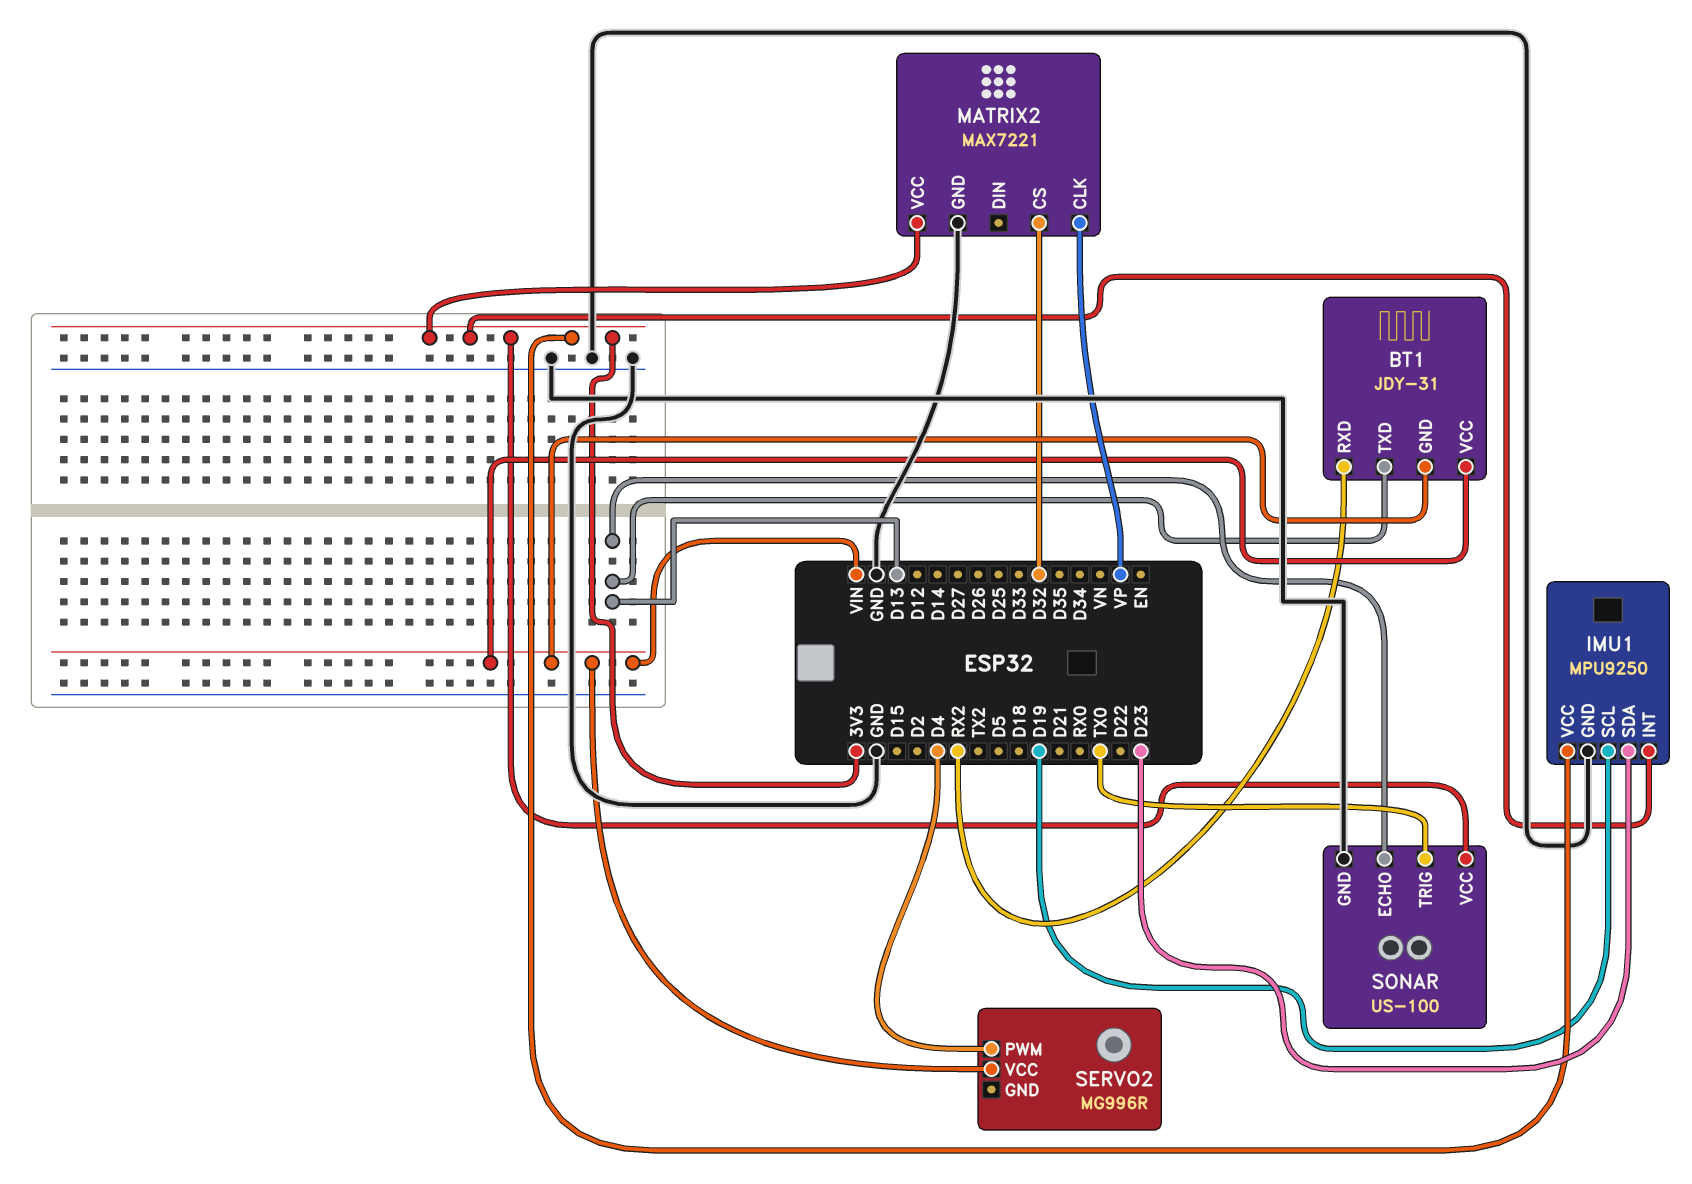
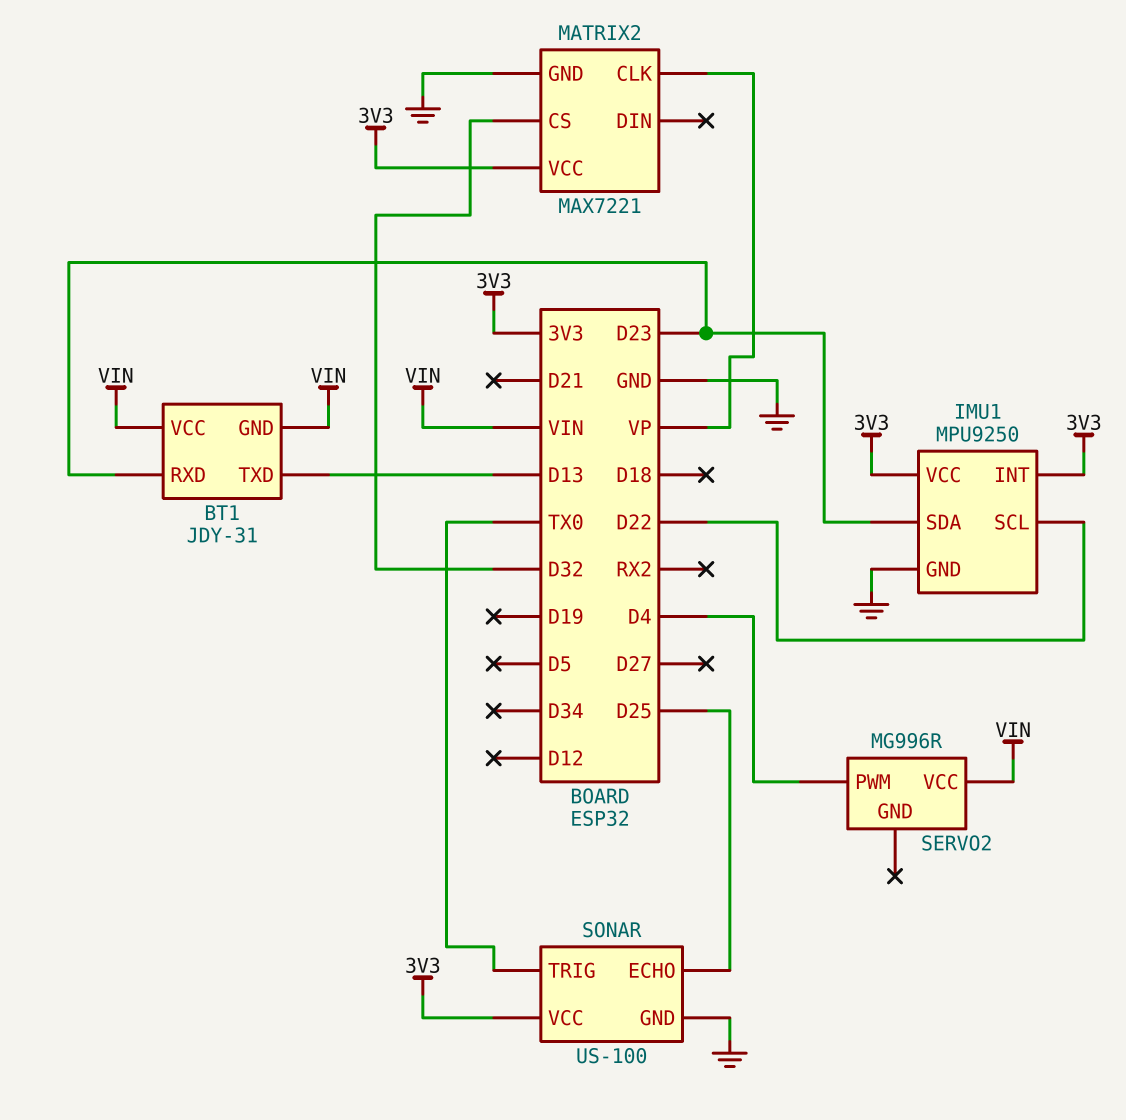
BT1 pin RXD: RX2 -> D23
IMU1 pin SCL: D19 -> D22
SONAR pin ECHO: D13 -> D25

